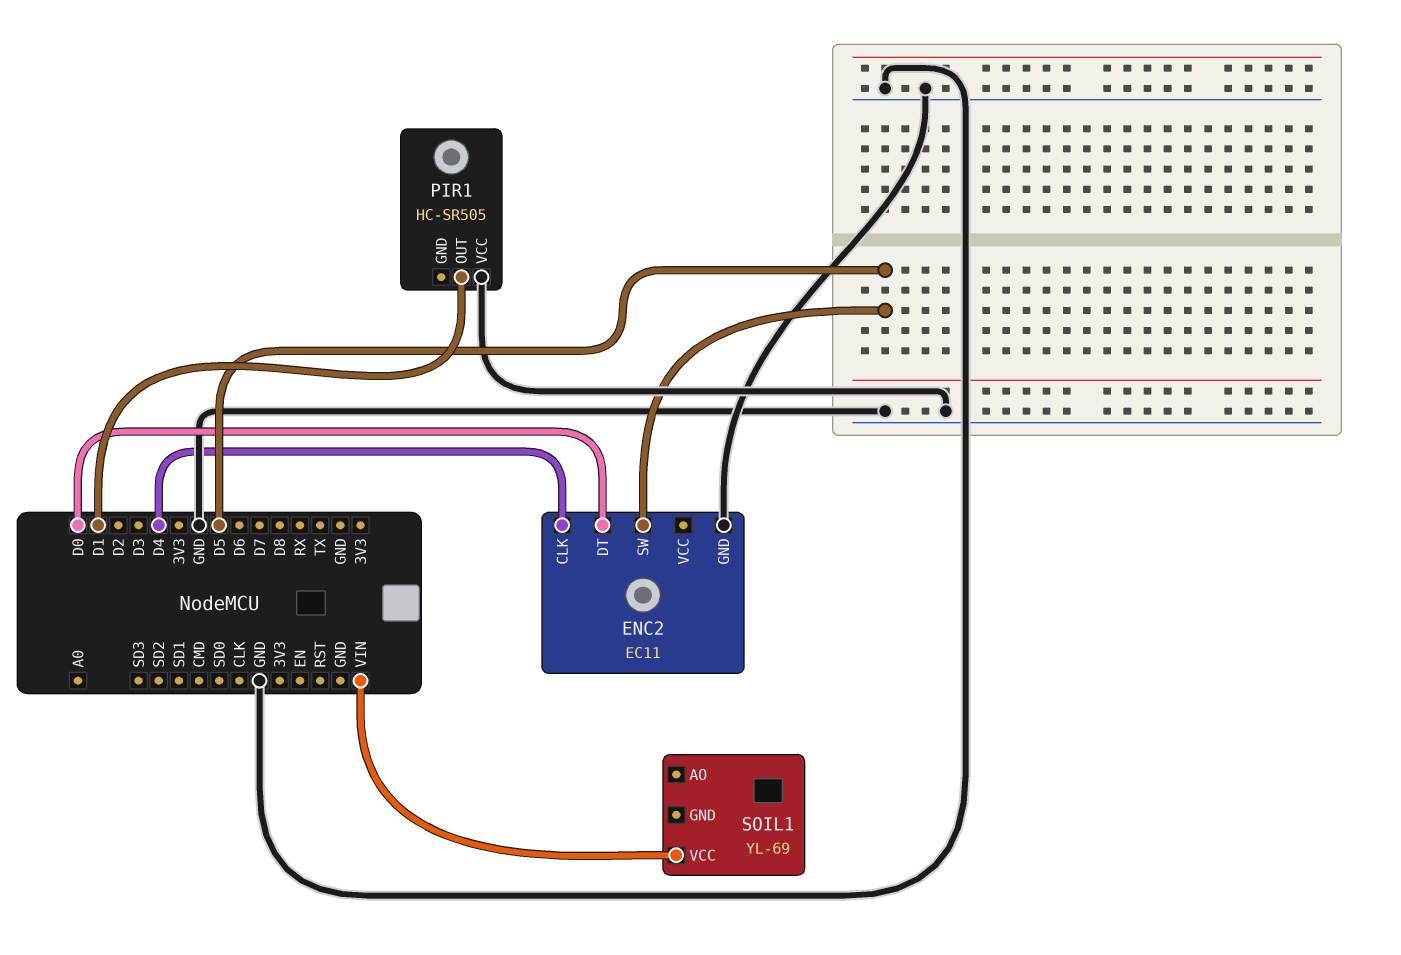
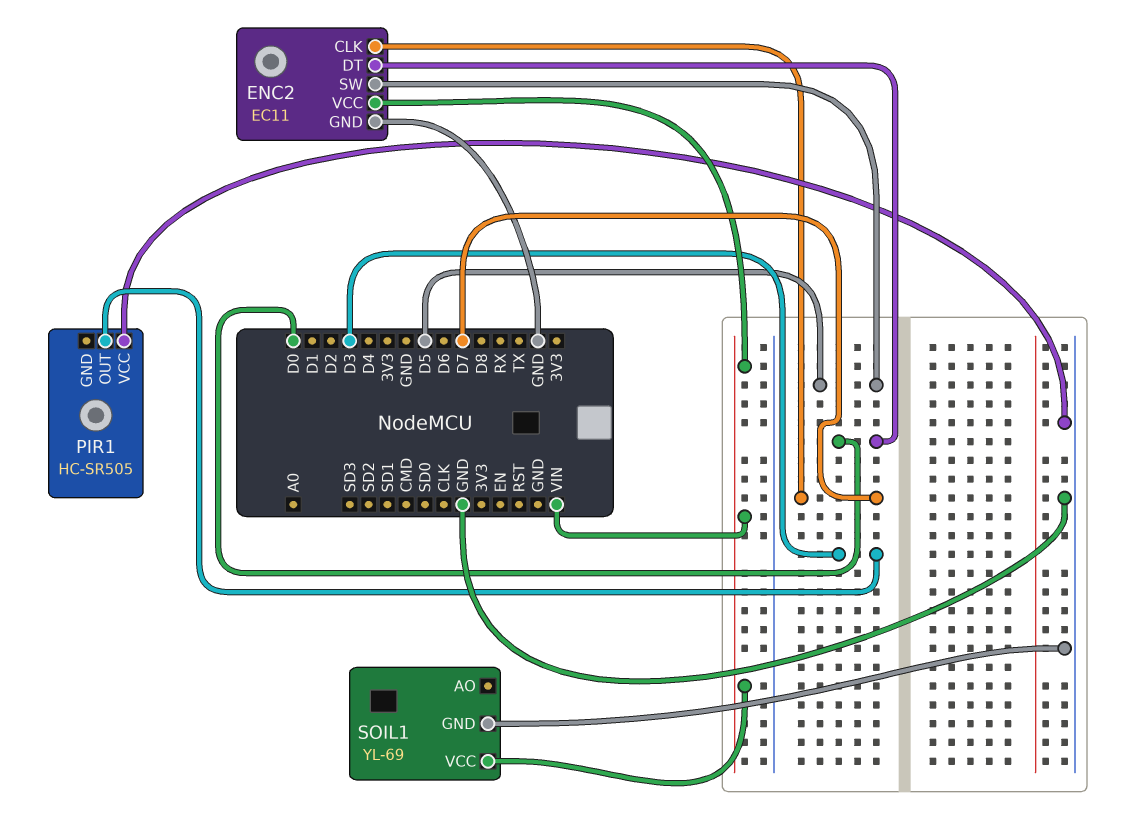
ENC2 pin CLK: D4 -> D7
ENC2 pin VCC: none -> VIN
PIR1 pin OUT: D1 -> D3
SOIL1 pin GND: none -> GND

